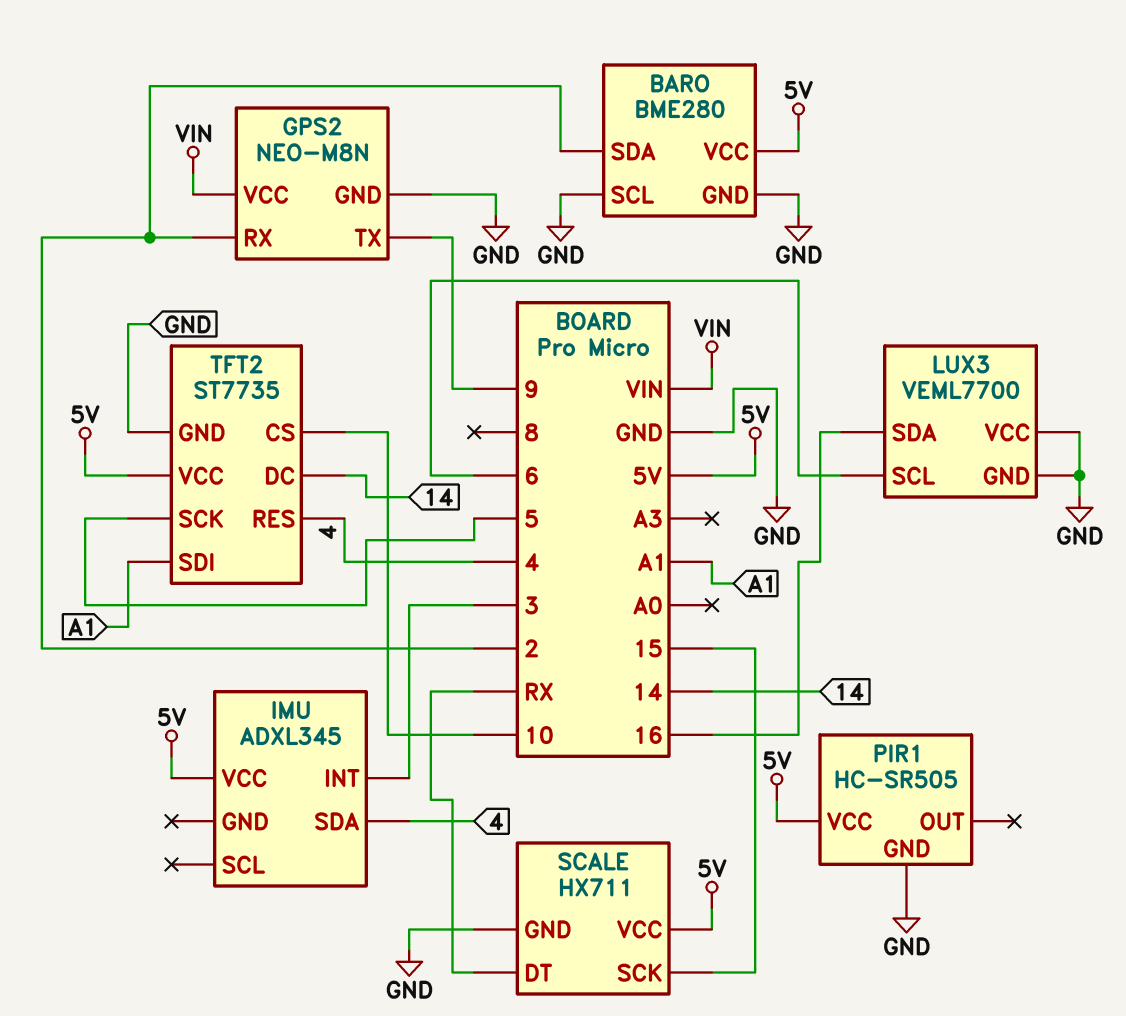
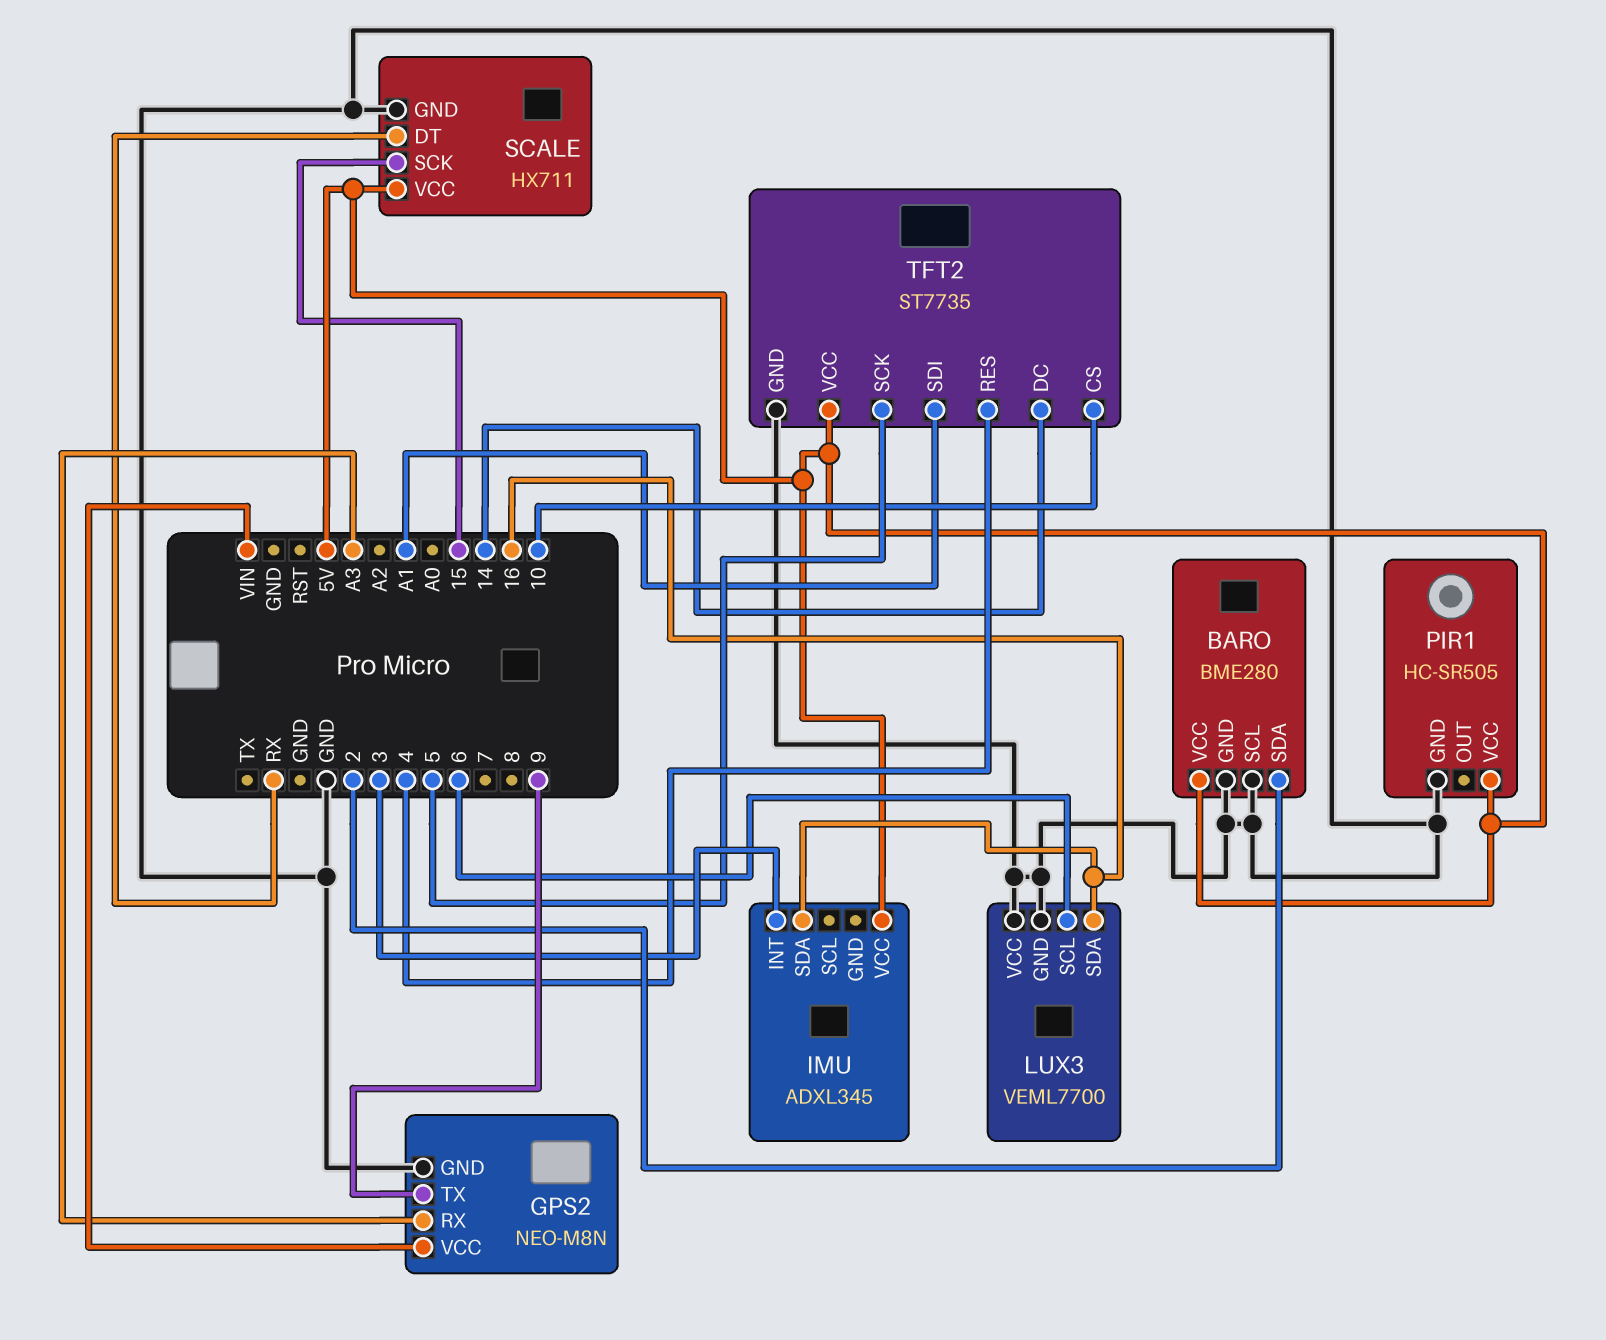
GPS2 pin RX: 2 -> A3
IMU pin SDA: 4 -> 16

